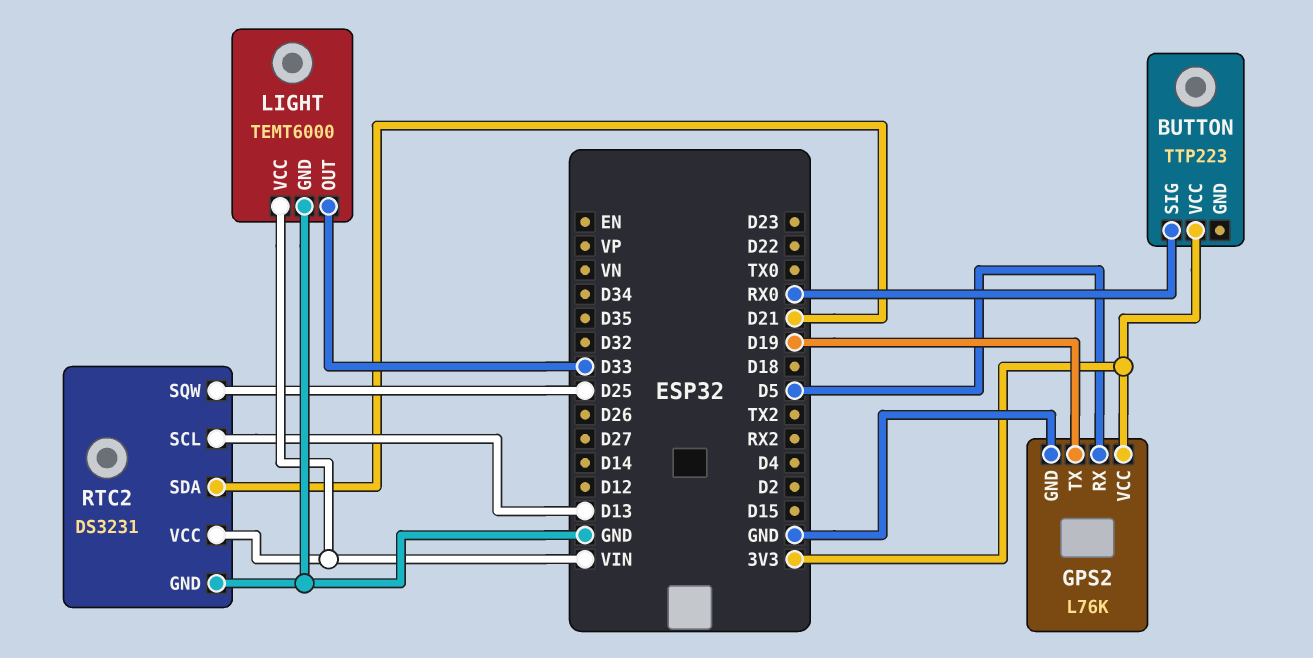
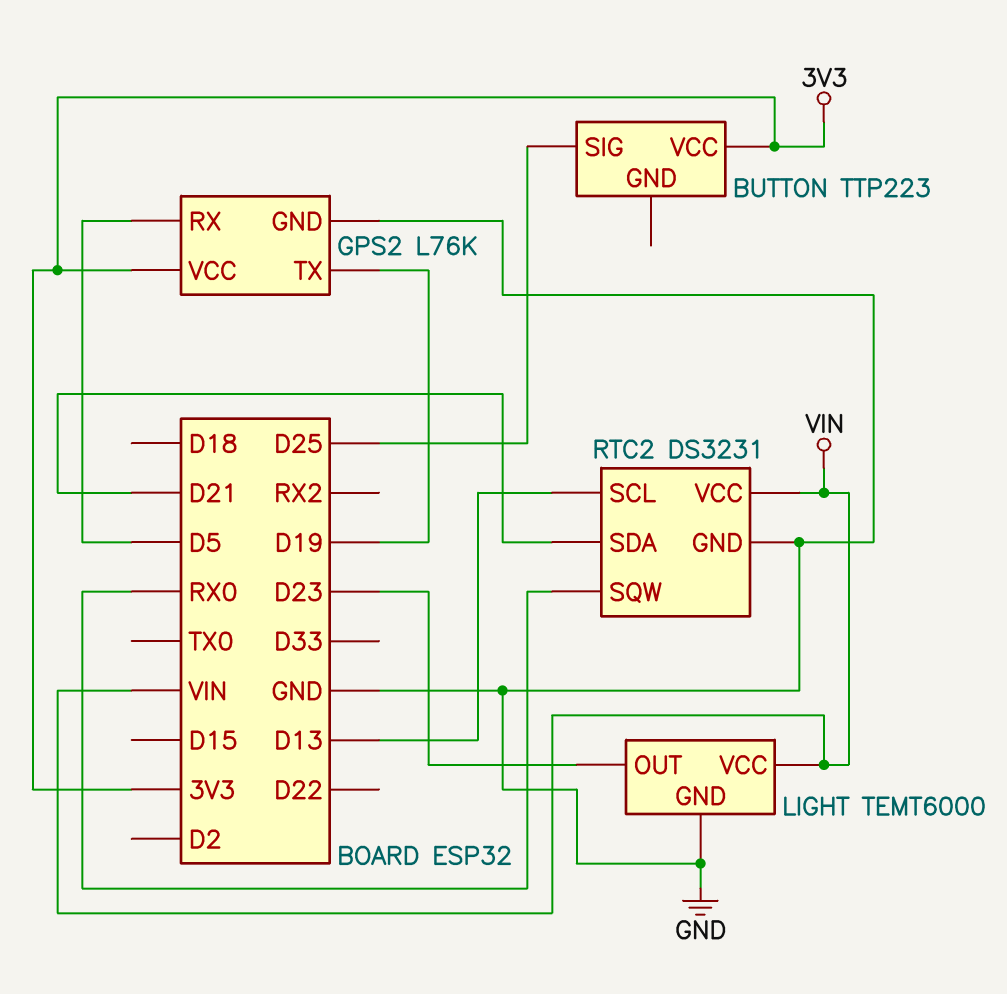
BUTTON pin SIG: RX0 -> D25
LIGHT pin OUT: D33 -> D23
RTC2 pin SQW: D25 -> RX0

